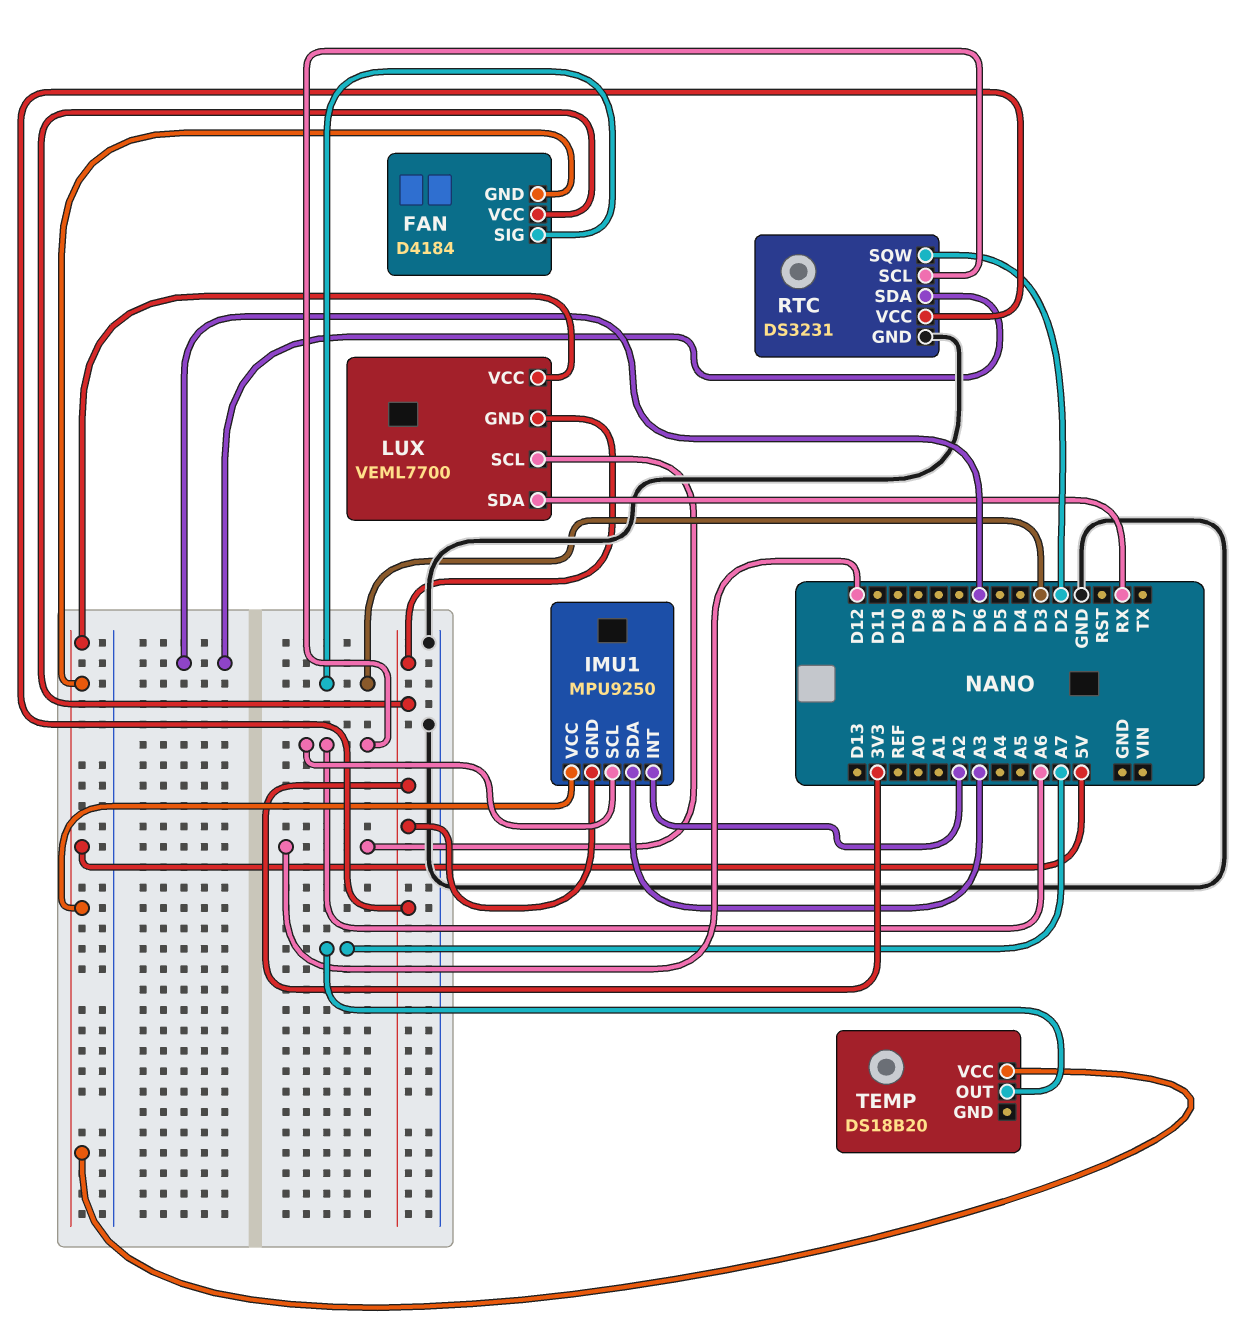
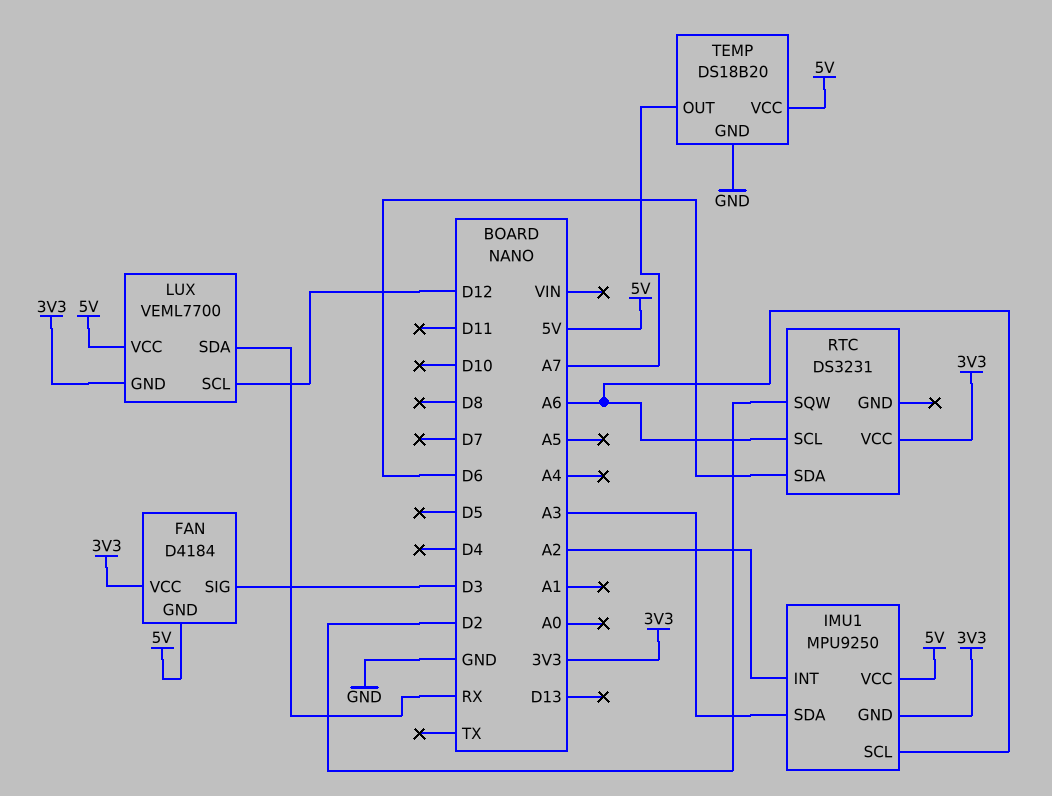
RTC pin GND: GND -> none
TEMP pin GND: none -> GND

